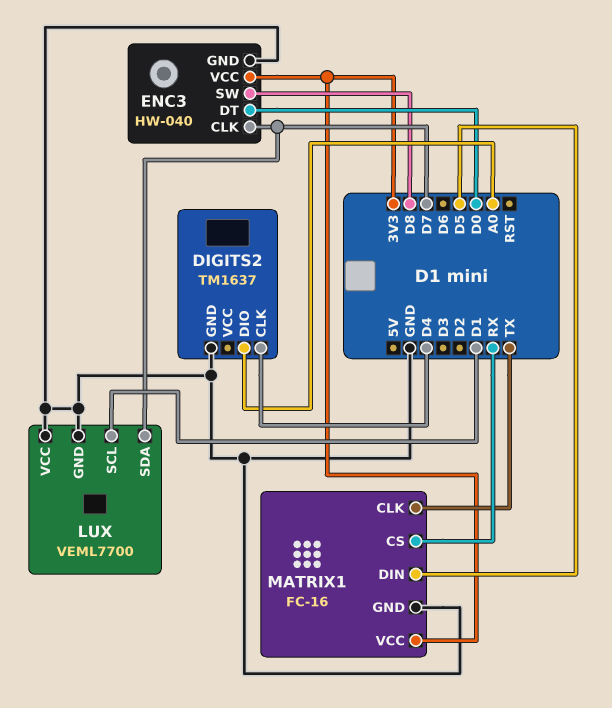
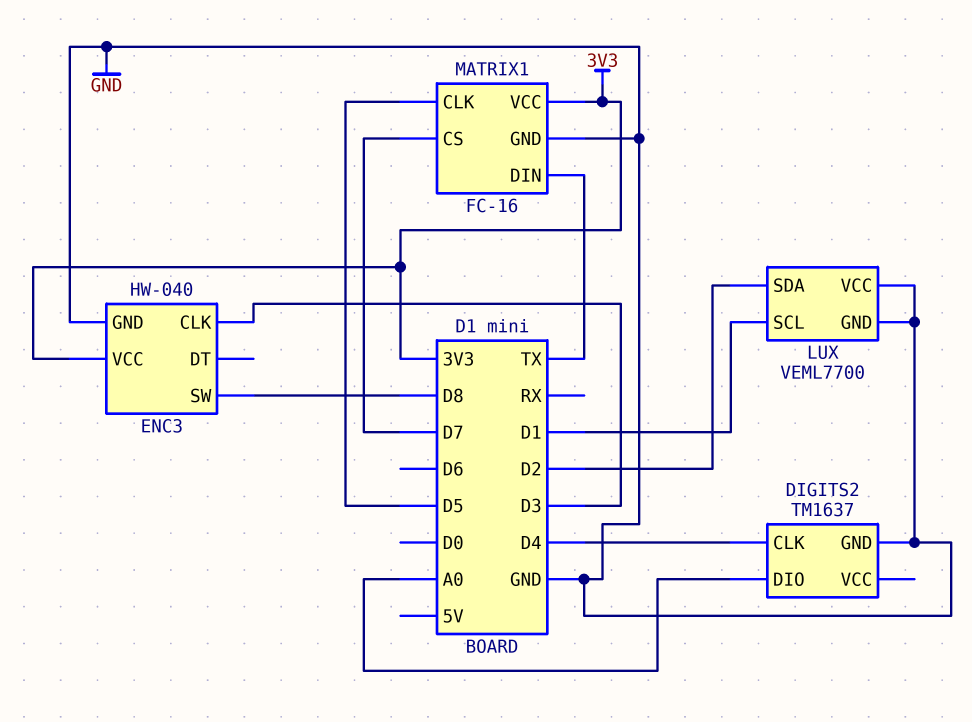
ENC3 pin CLK: D7 -> D3
ENC3 pin DT: D0 -> none
LUX pin SDA: D7 -> D2
MATRIX1 pin CLK: TX -> D5
MATRIX1 pin CS: RX -> D7
MATRIX1 pin DIN: D5 -> TX

